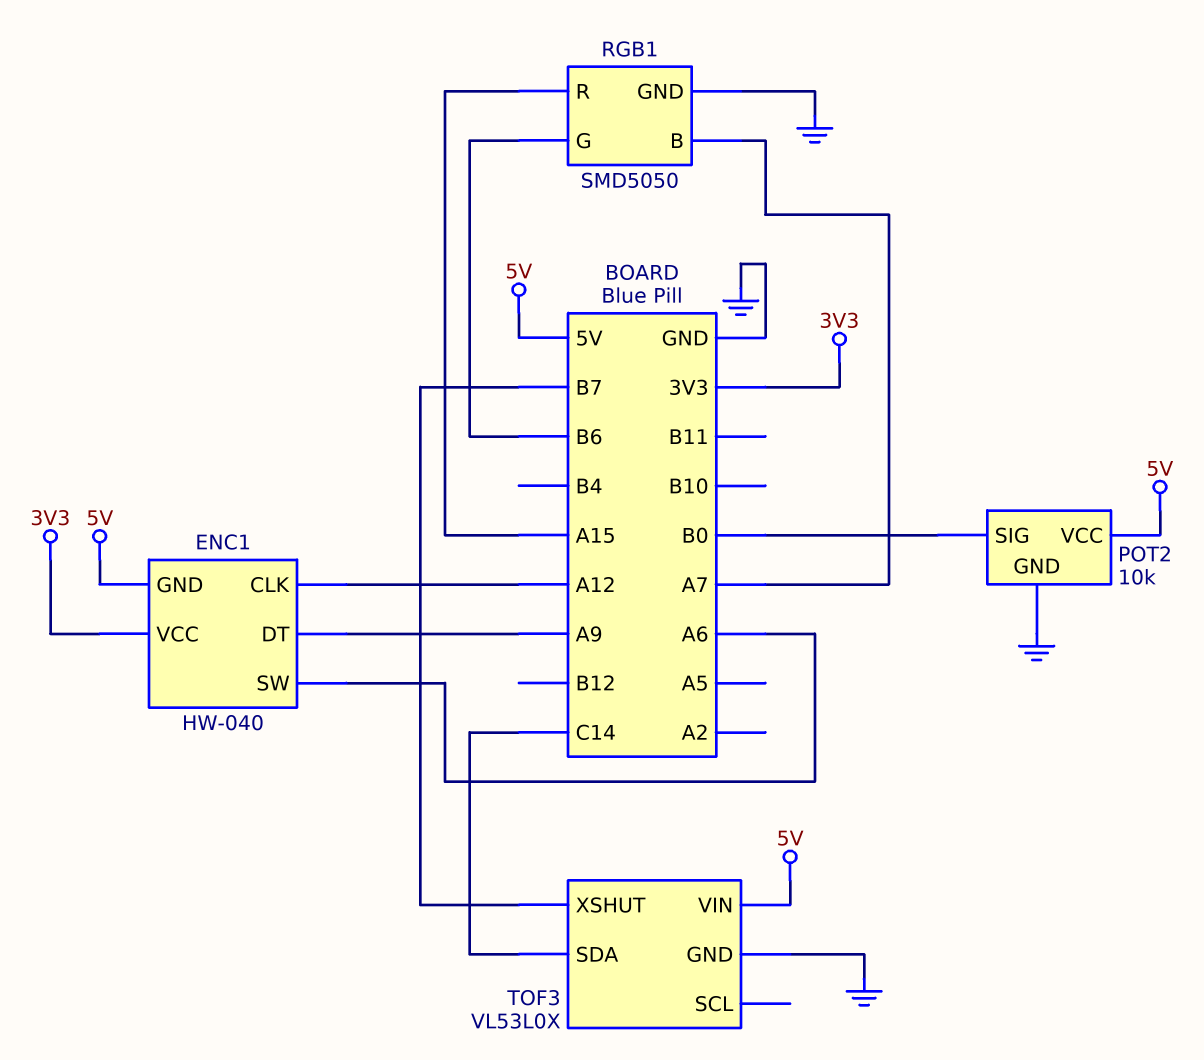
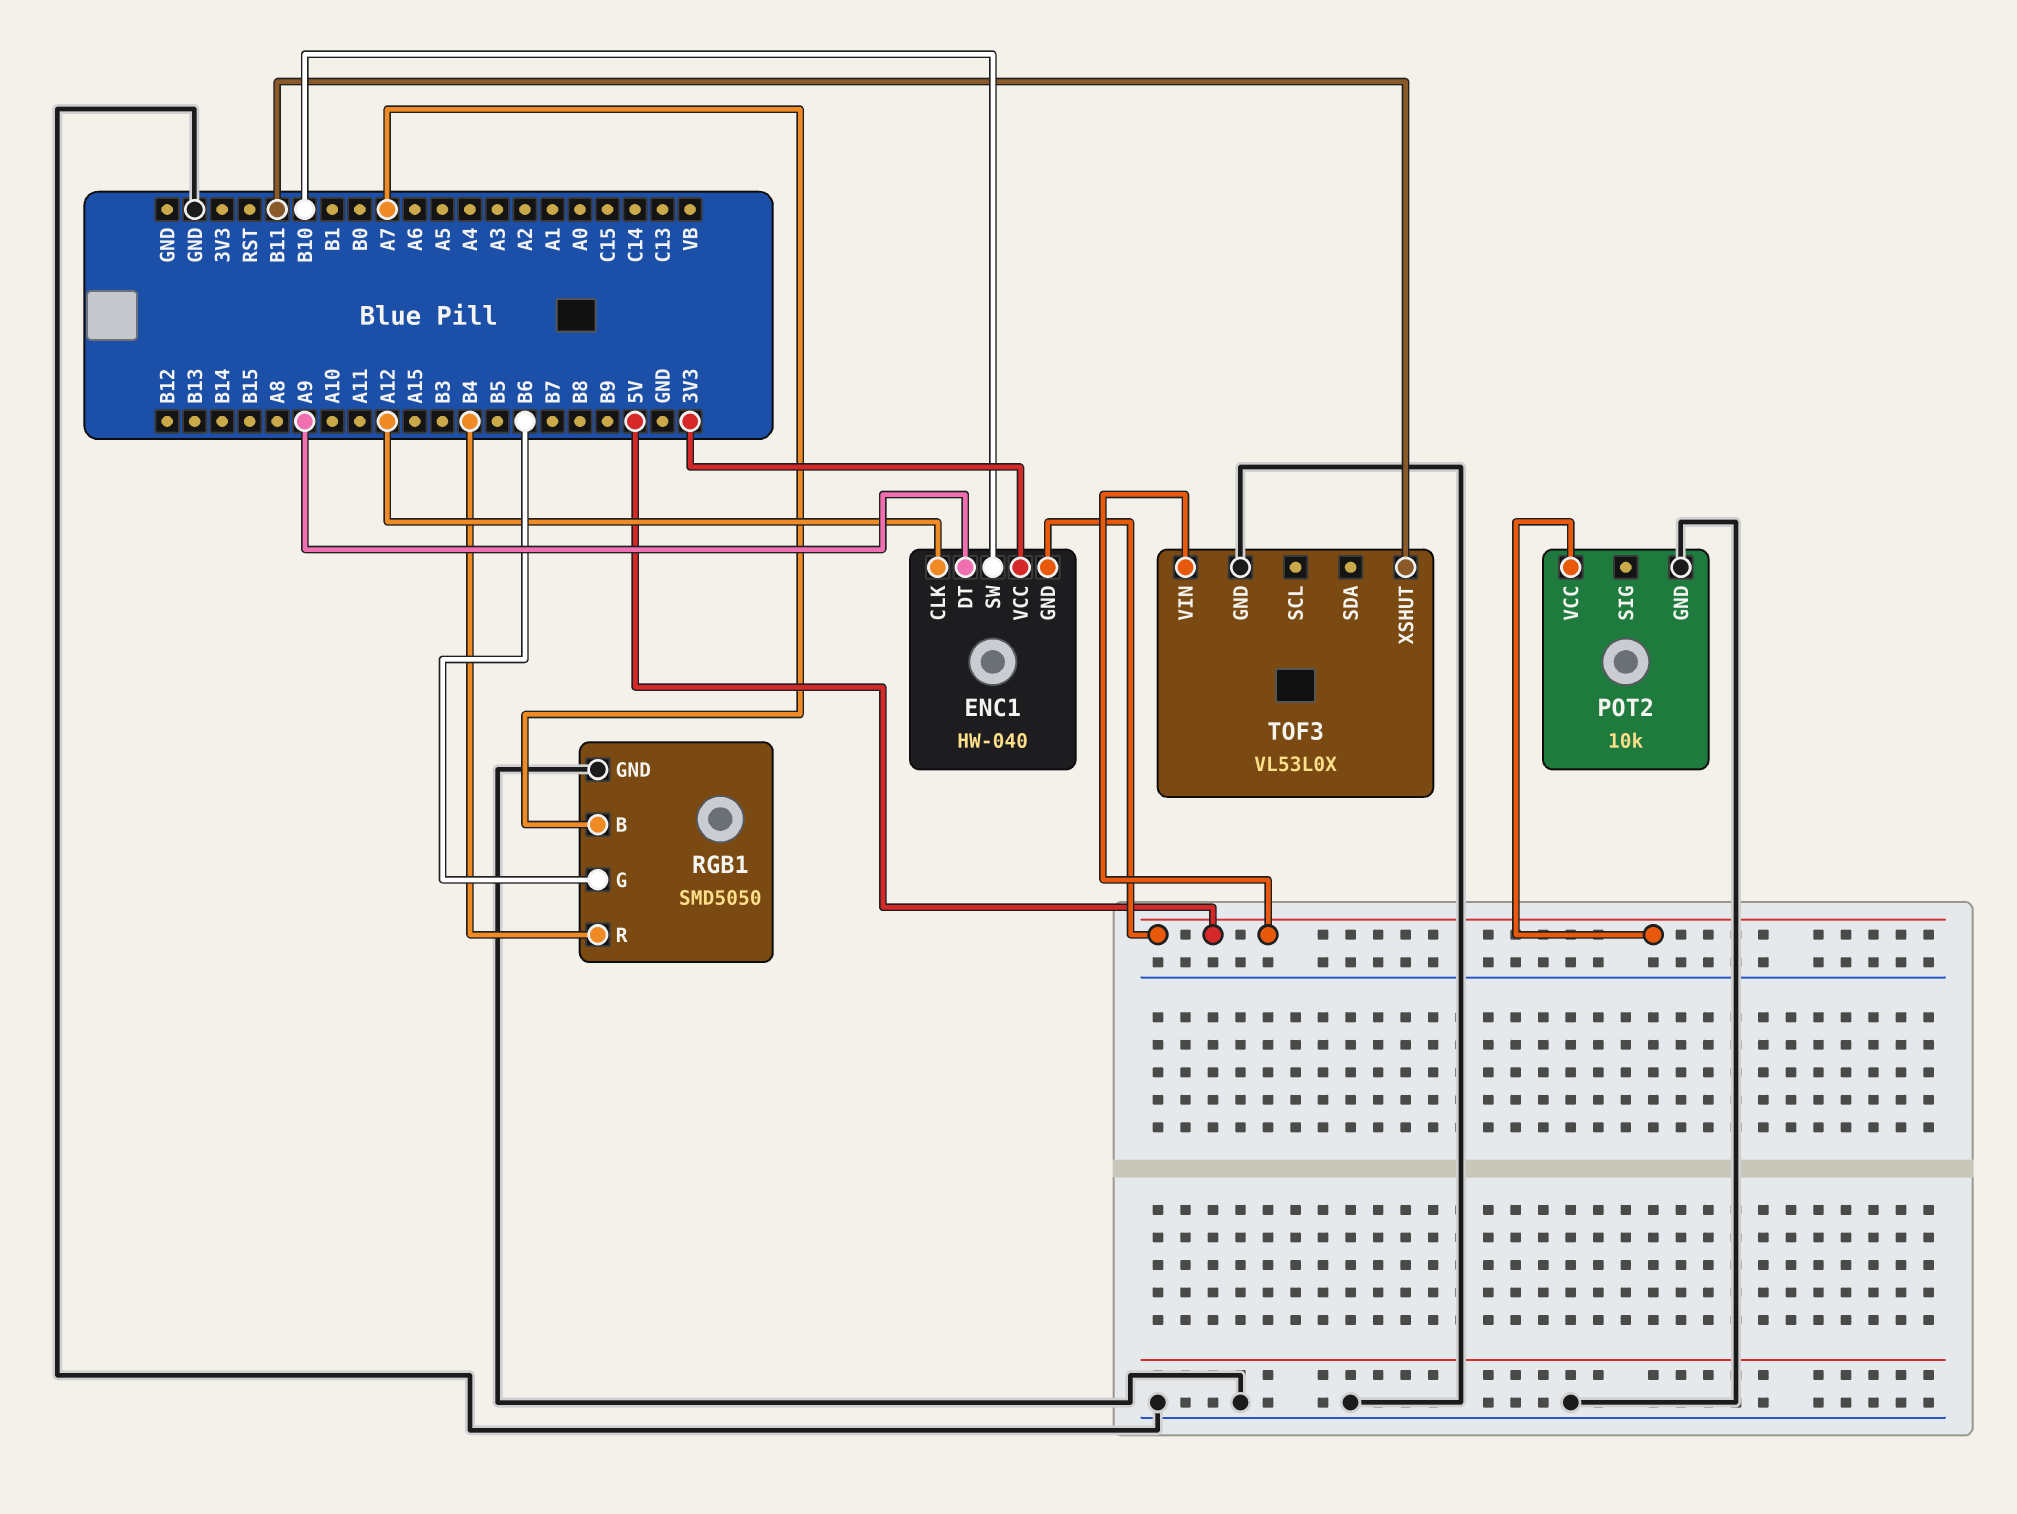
ENC1 pin SW: A6 -> B10
POT2 pin SIG: B0 -> none
RGB1 pin R: A15 -> B4
TOF3 pin SDA: C14 -> none
TOF3 pin XSHUT: B7 -> B11

